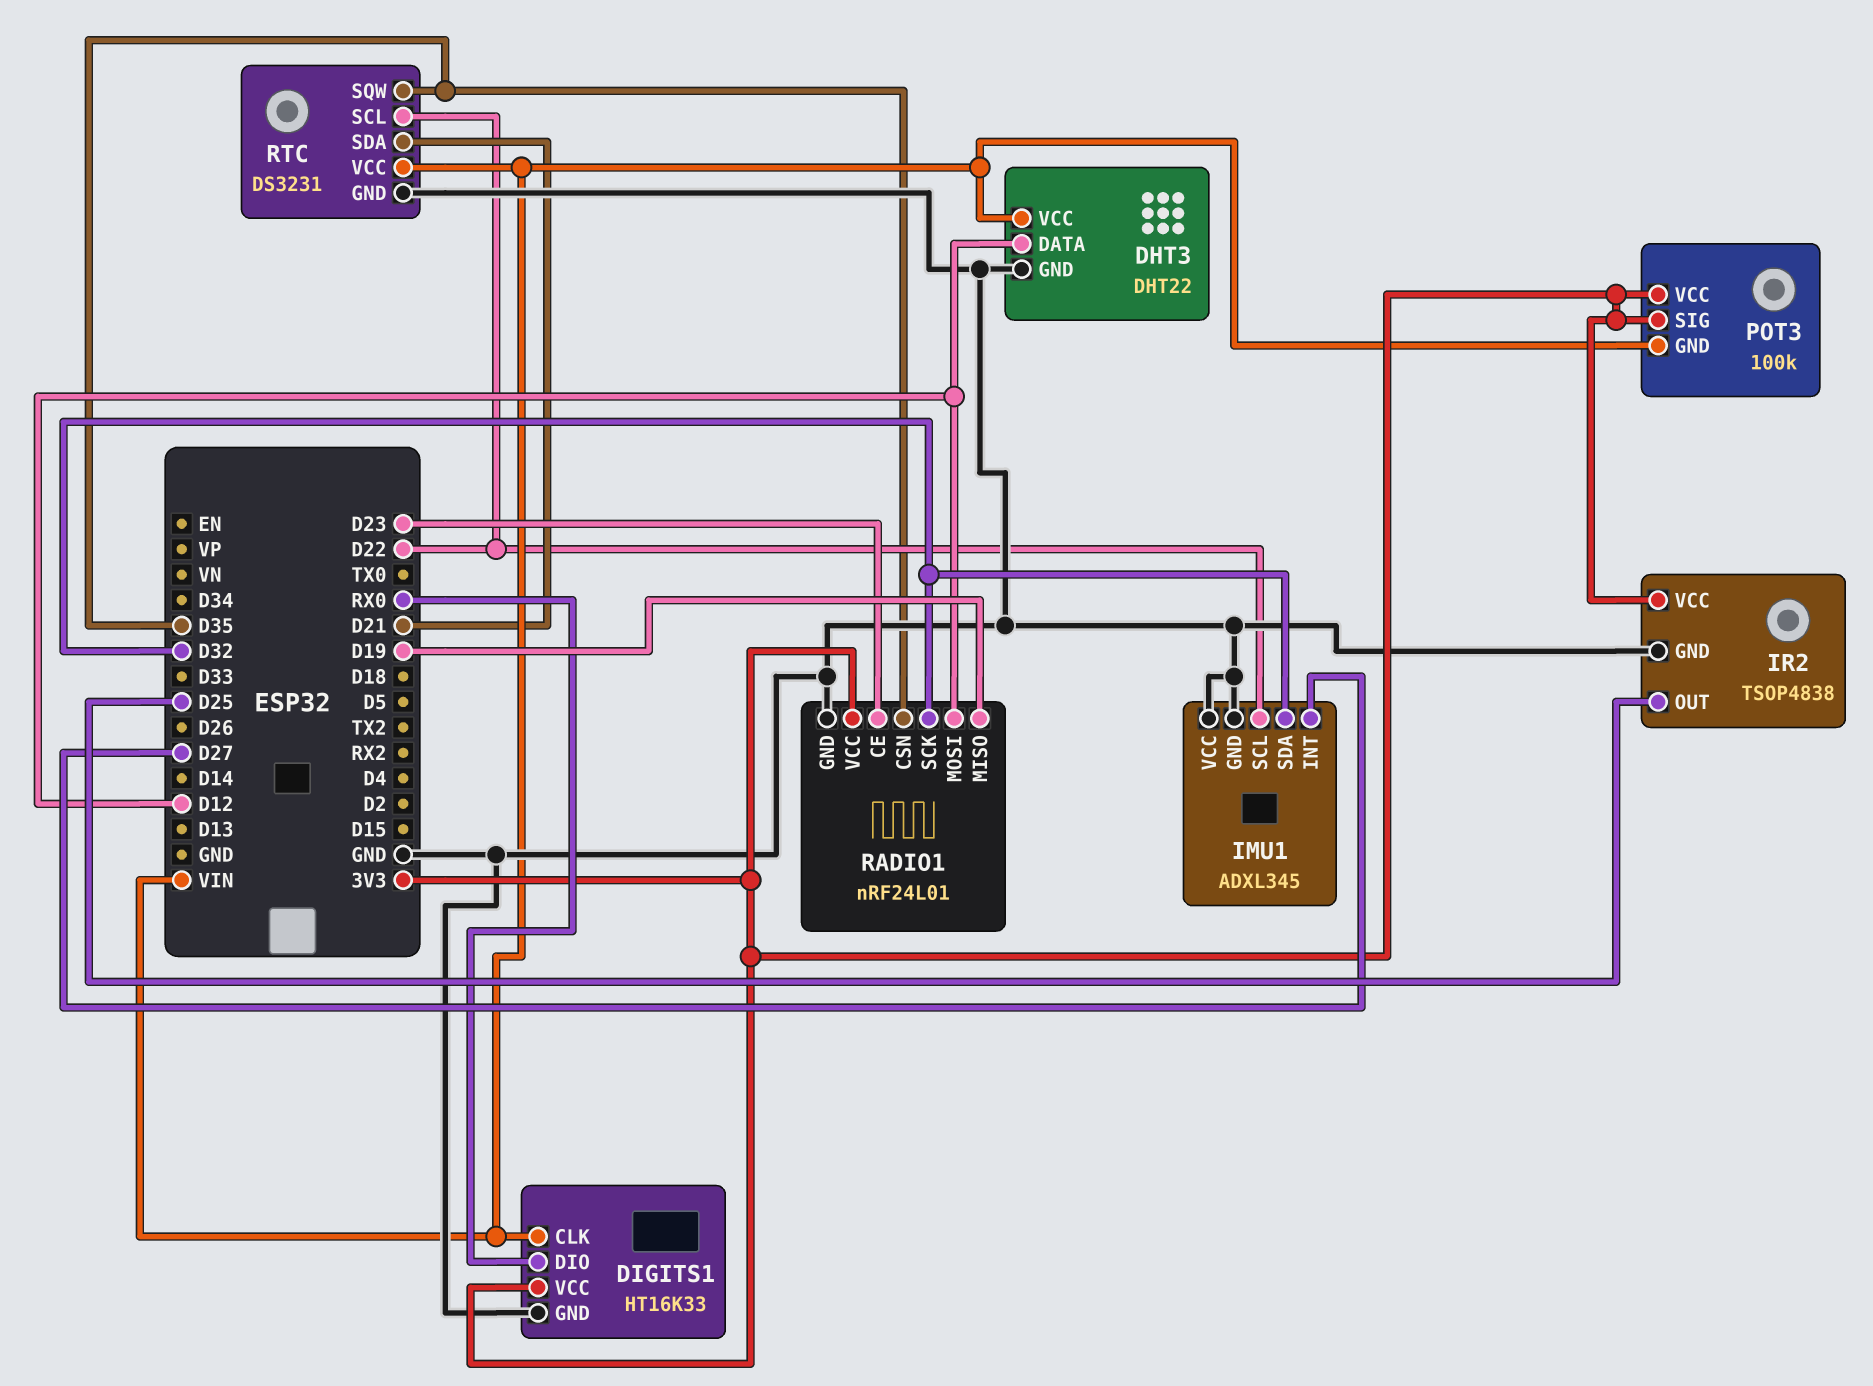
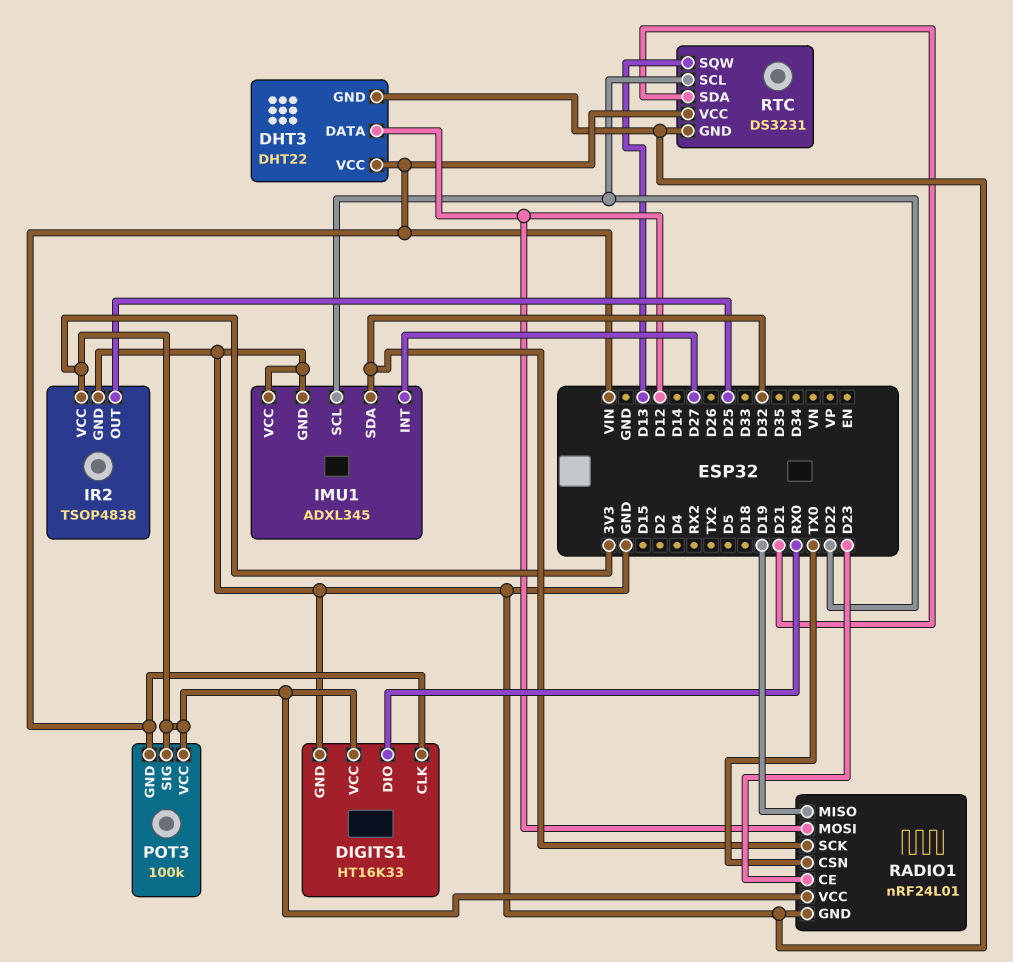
RADIO1 pin CSN: D35 -> TX0
RTC pin SQW: D35 -> D13

